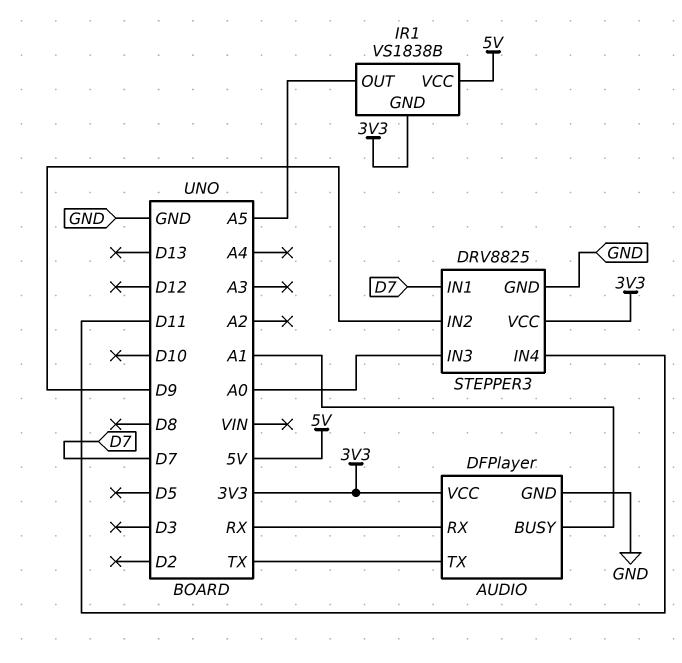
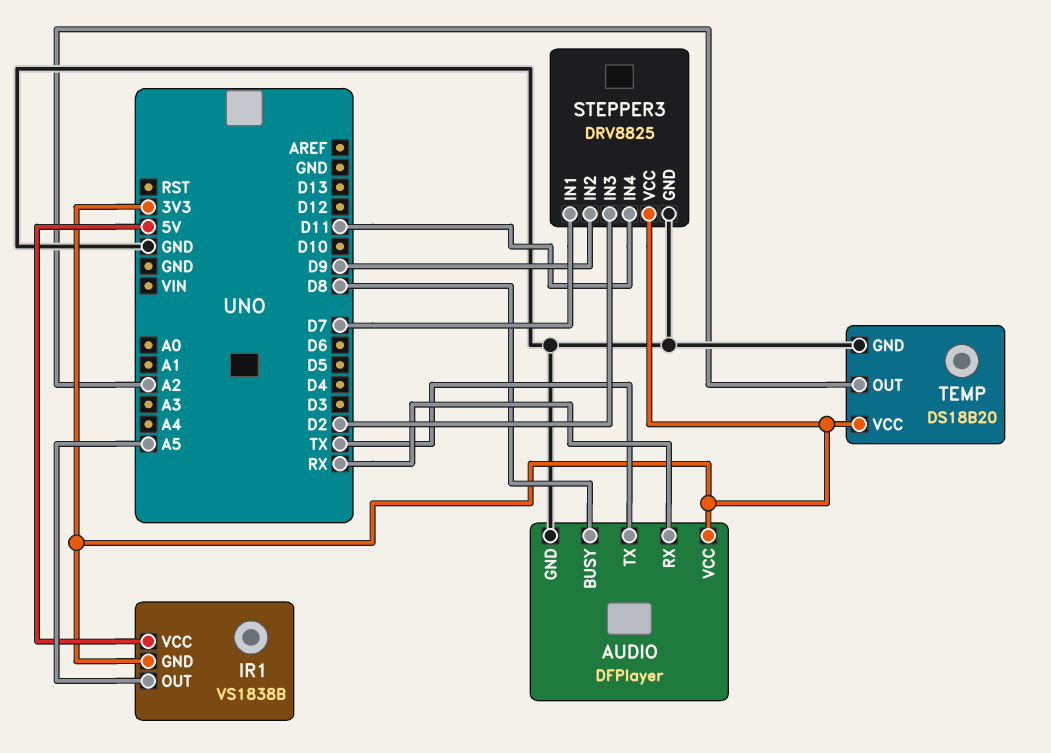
AUDIO pin BUSY: A1 -> D8
STEPPER3 pin IN3: A0 -> D2
TEMP: none -> DS18B20
TEMP pin GND: none -> GND
TEMP pin OUT: none -> A2
TEMP pin VCC: none -> 3V3

